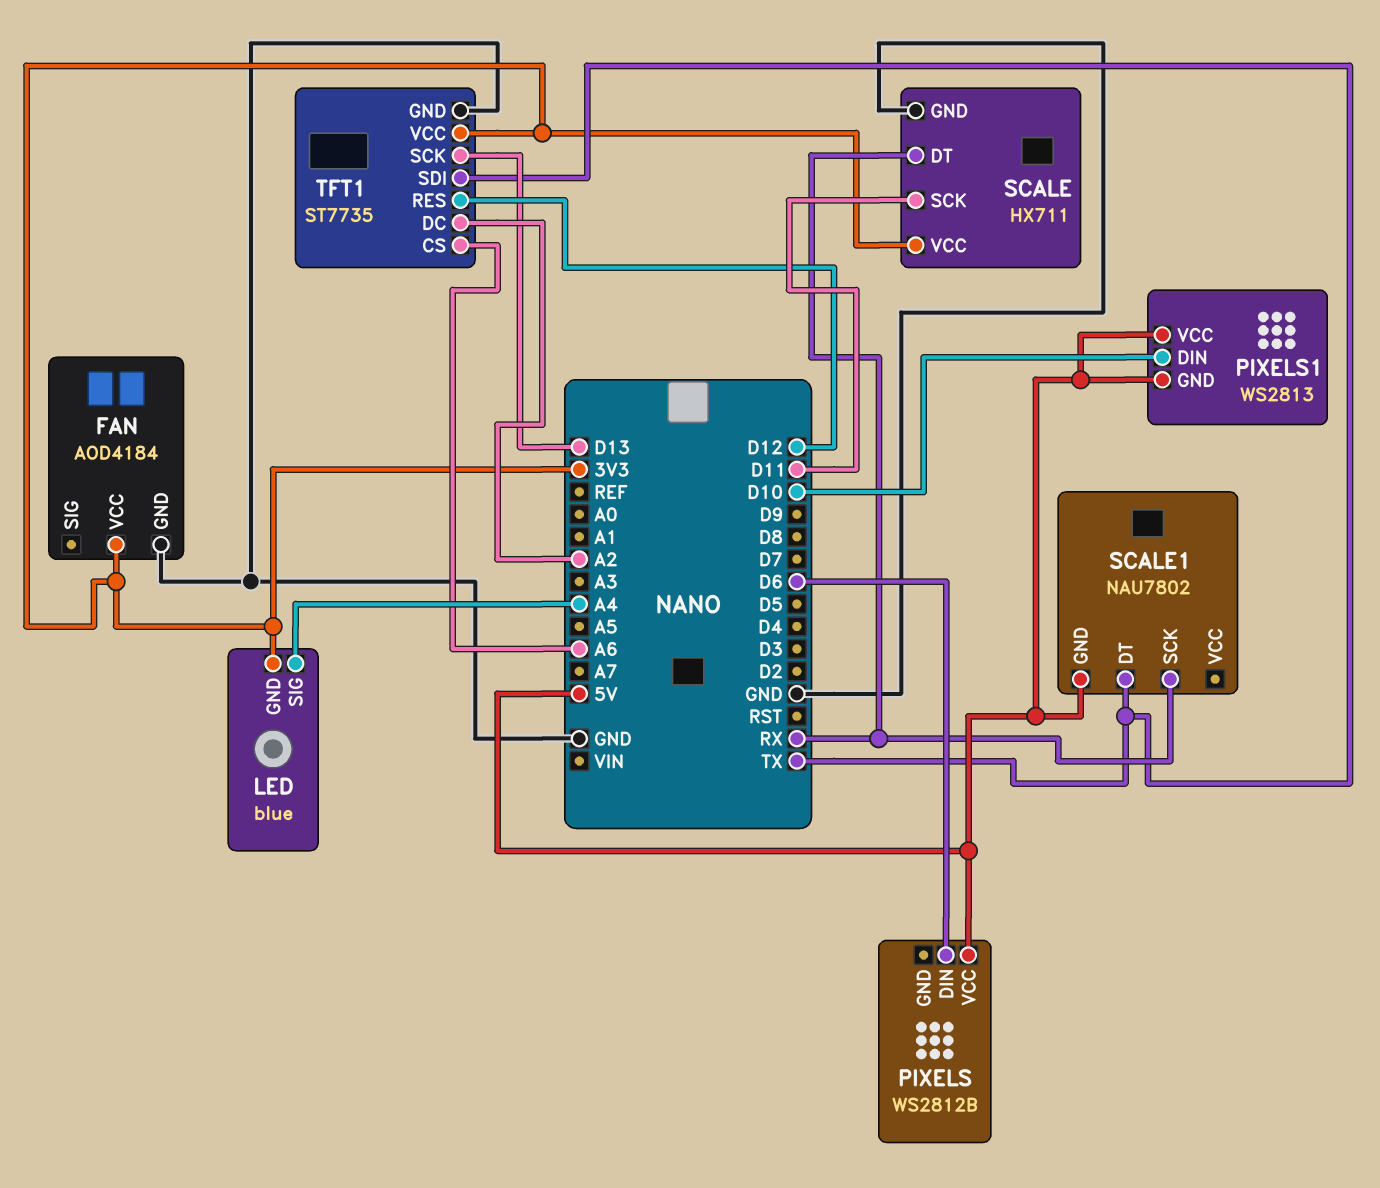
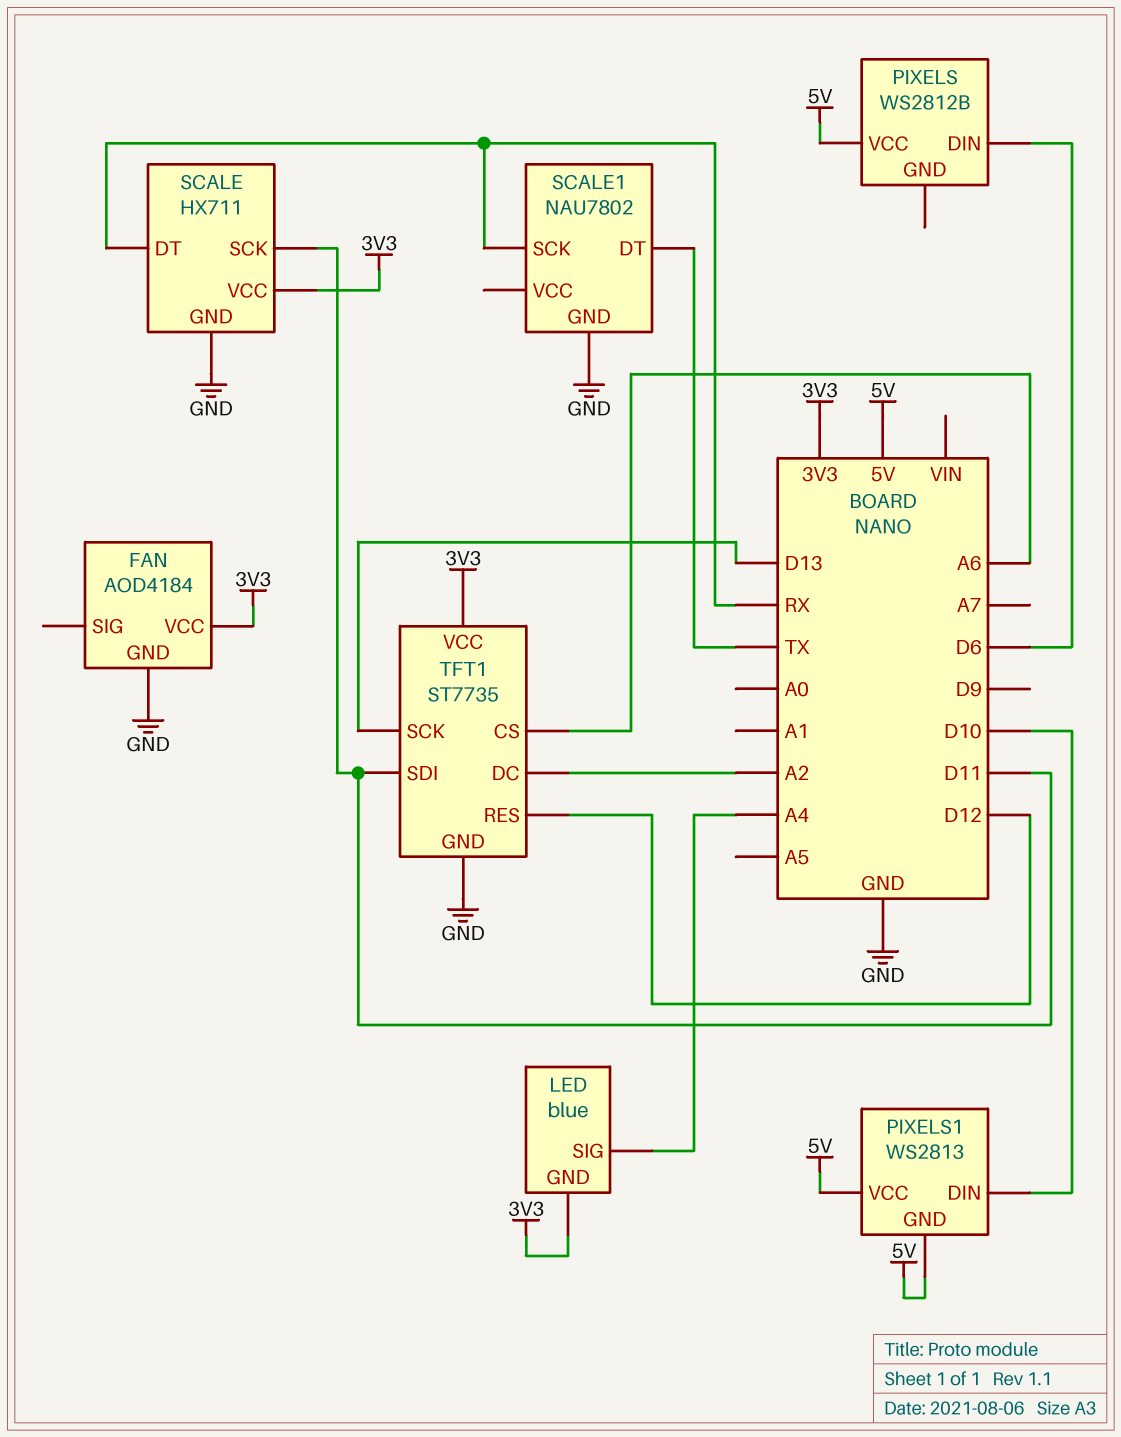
SCALE1 pin GND: 5V -> GND
TFT1 pin SDI: TX -> D11

